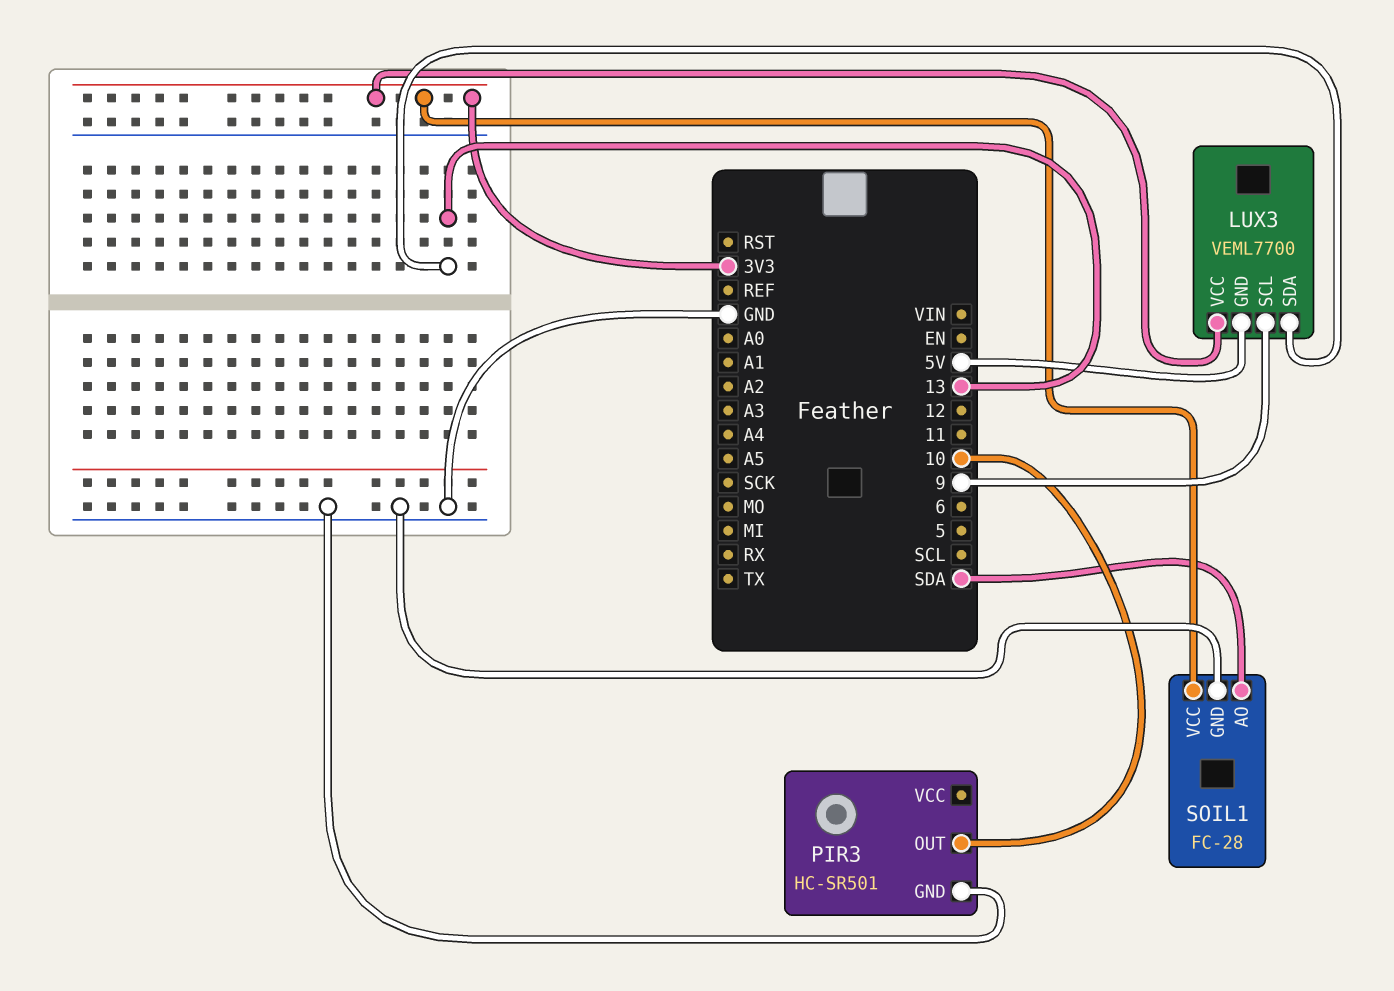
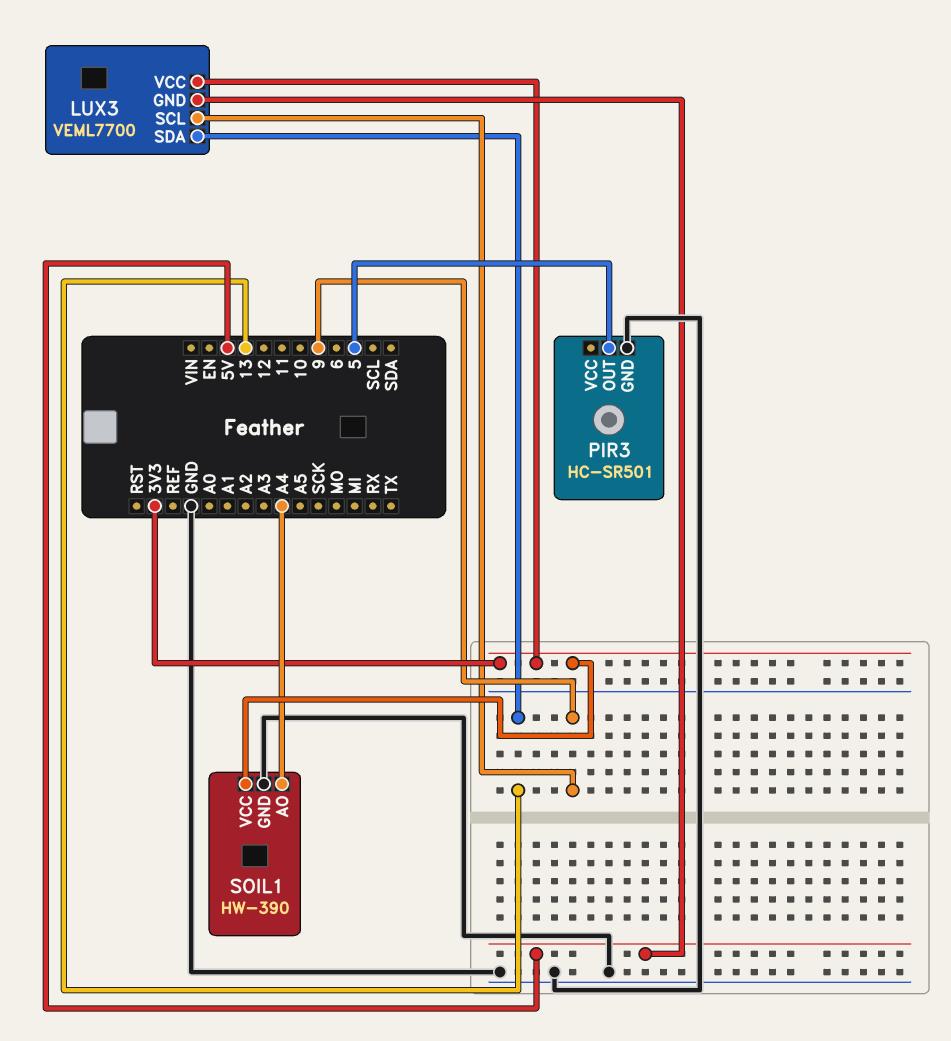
PIR3 pin OUT: 10 -> 5
SOIL1: FC-28 -> HW-390
SOIL1 pin AO: SDA -> A4

